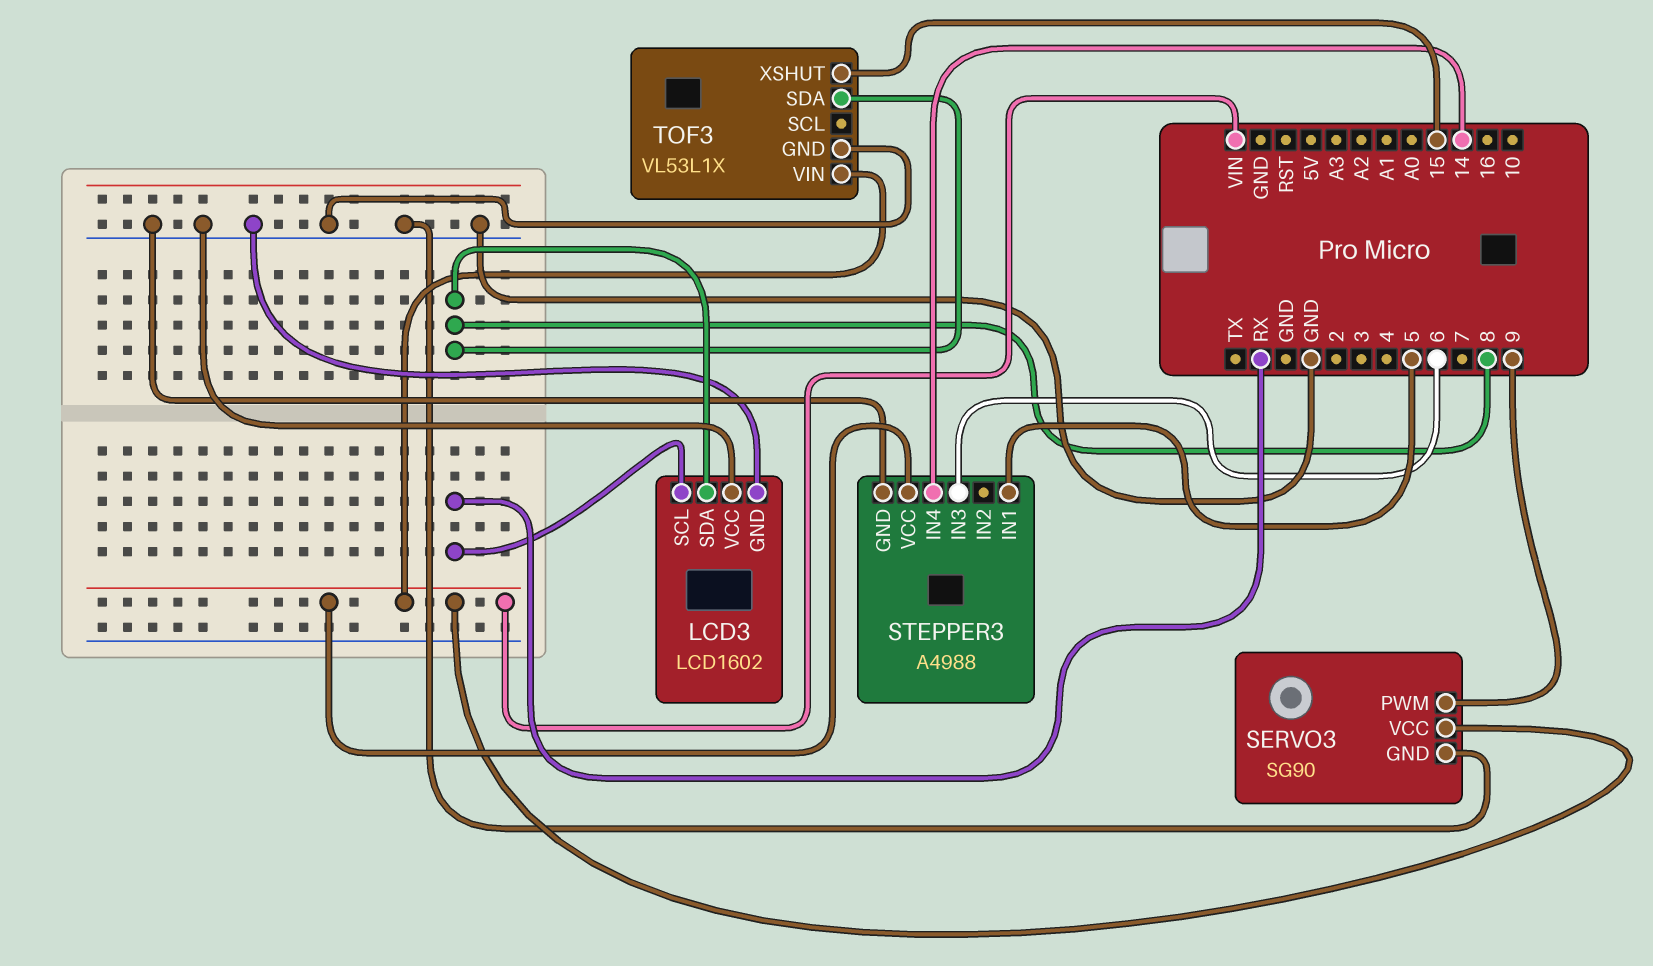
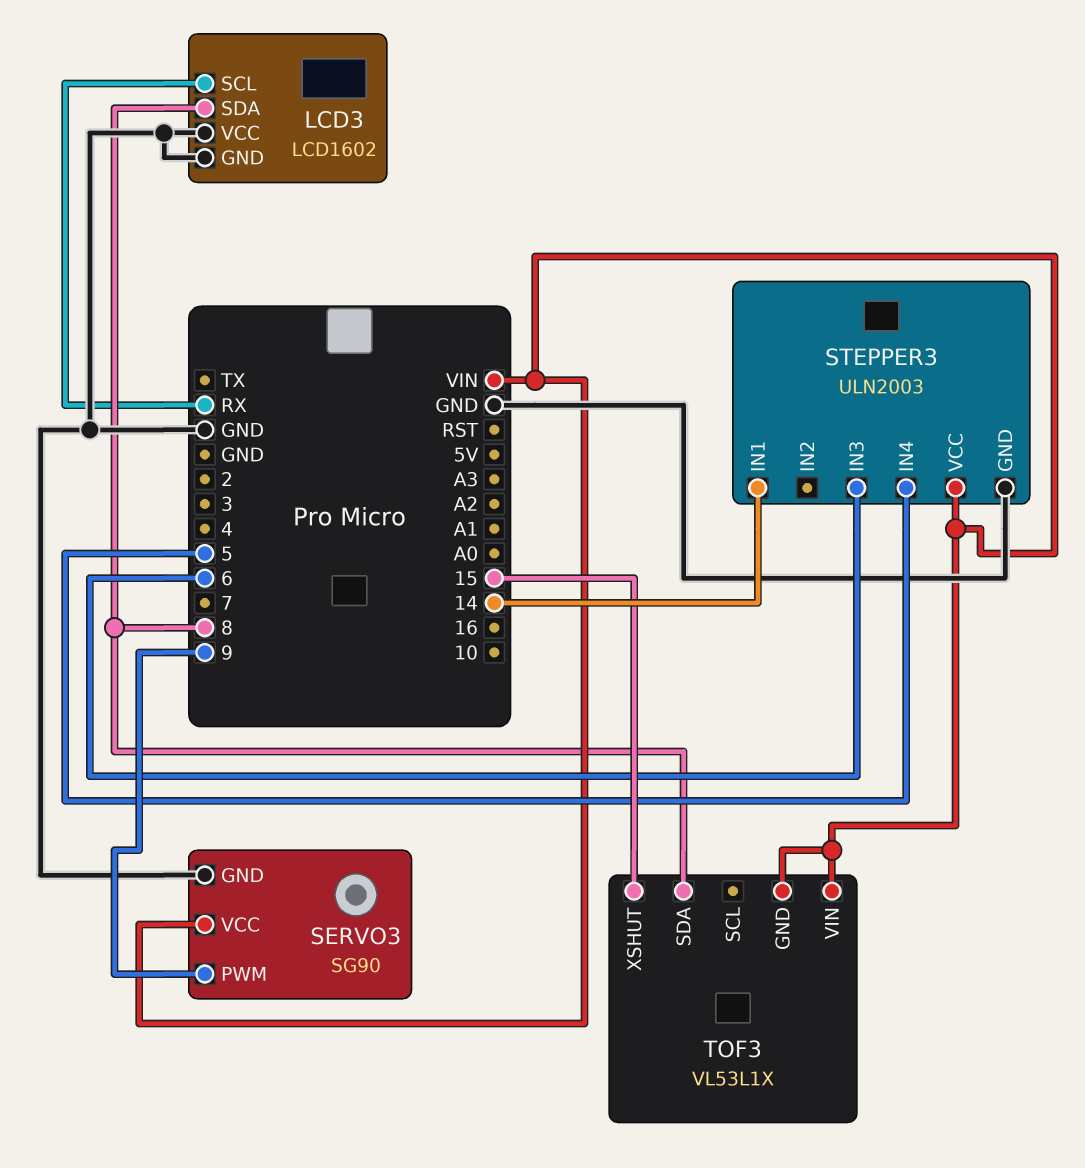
STEPPER3: A4988 -> ULN2003
STEPPER3 pin IN1: 5 -> 14
STEPPER3 pin IN4: 14 -> 5
TOF3 pin GND: GND -> VIN

